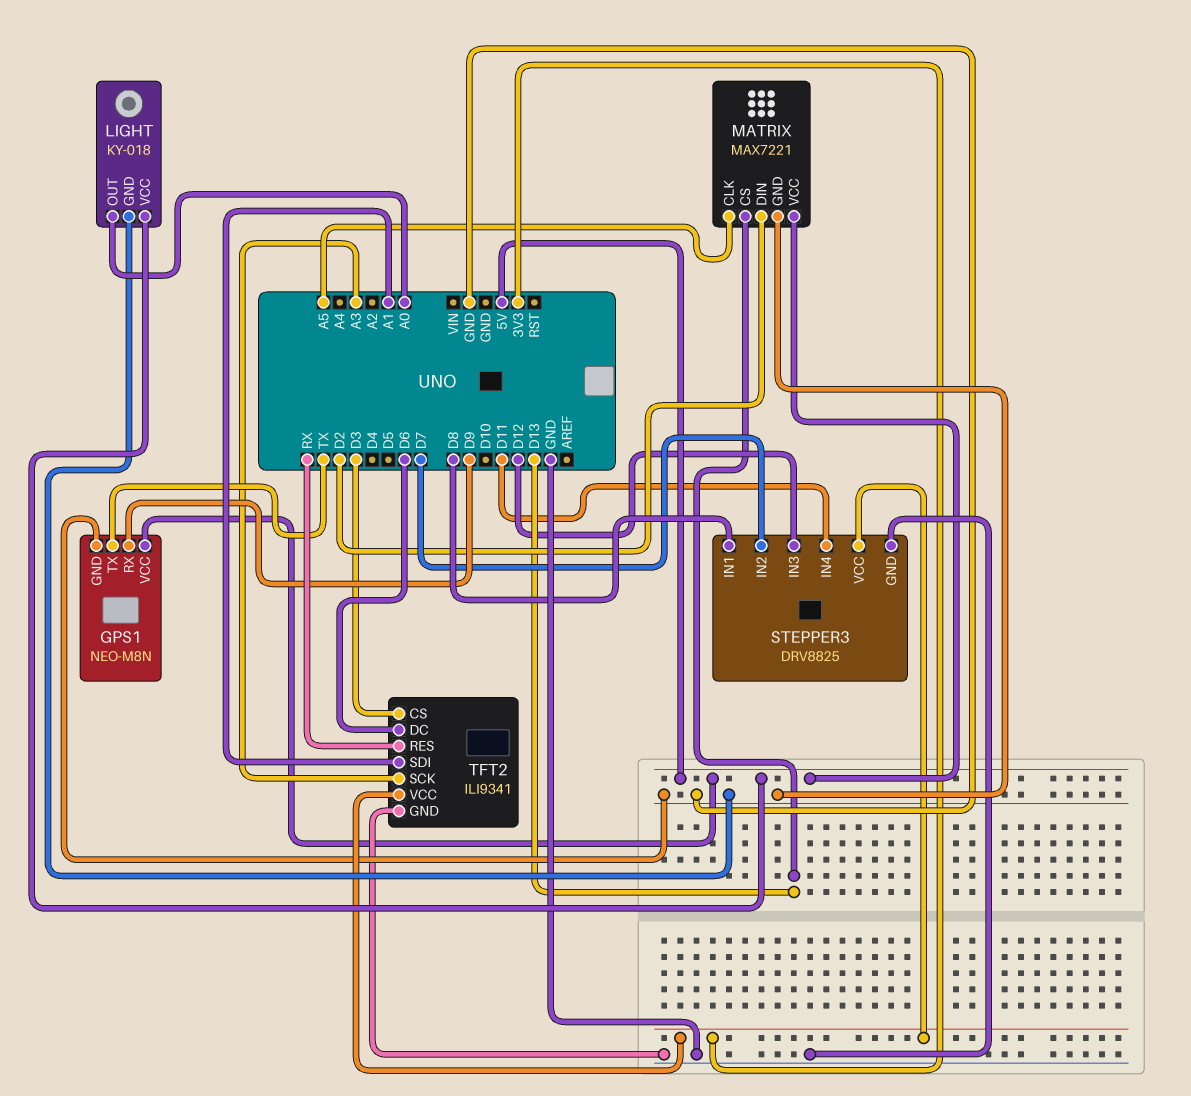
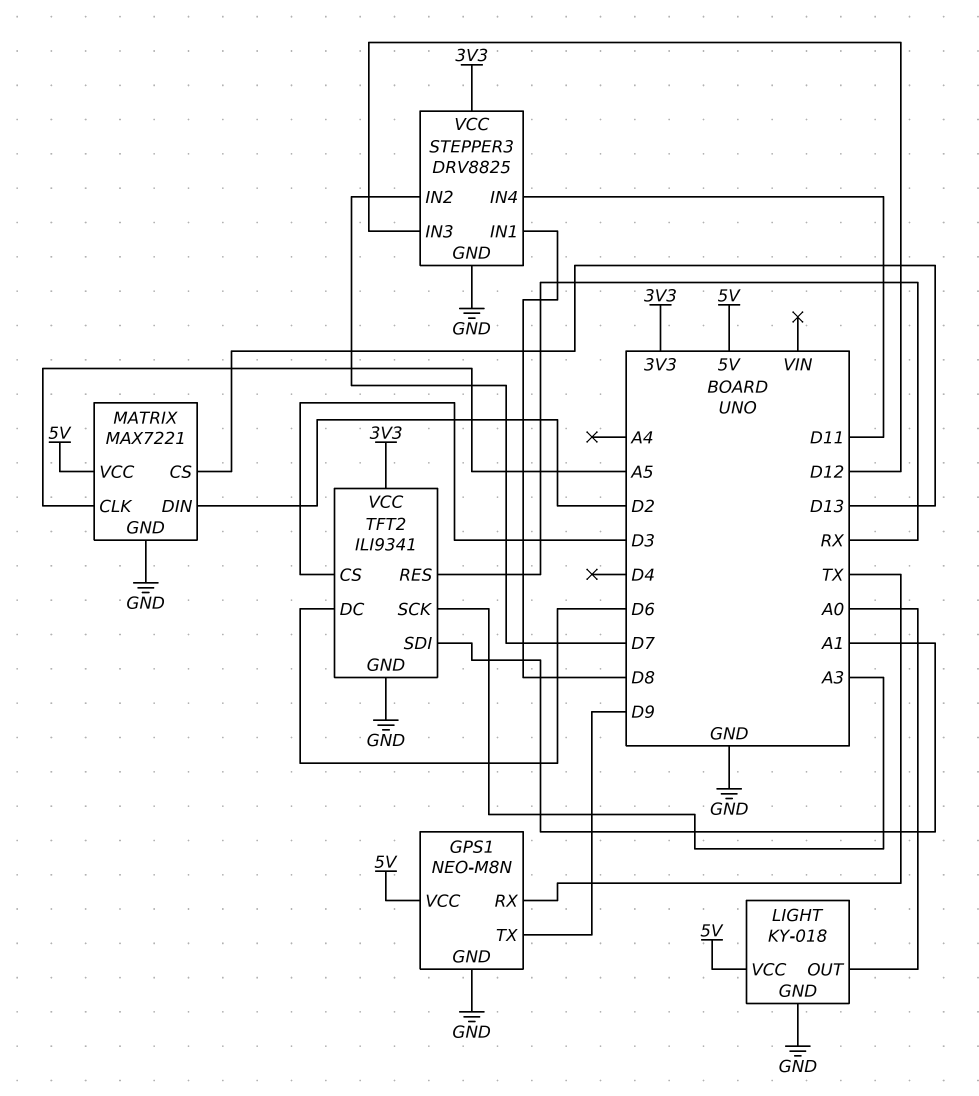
GPS1 pin RX: D9 -> TX
GPS1 pin TX: TX -> D9

